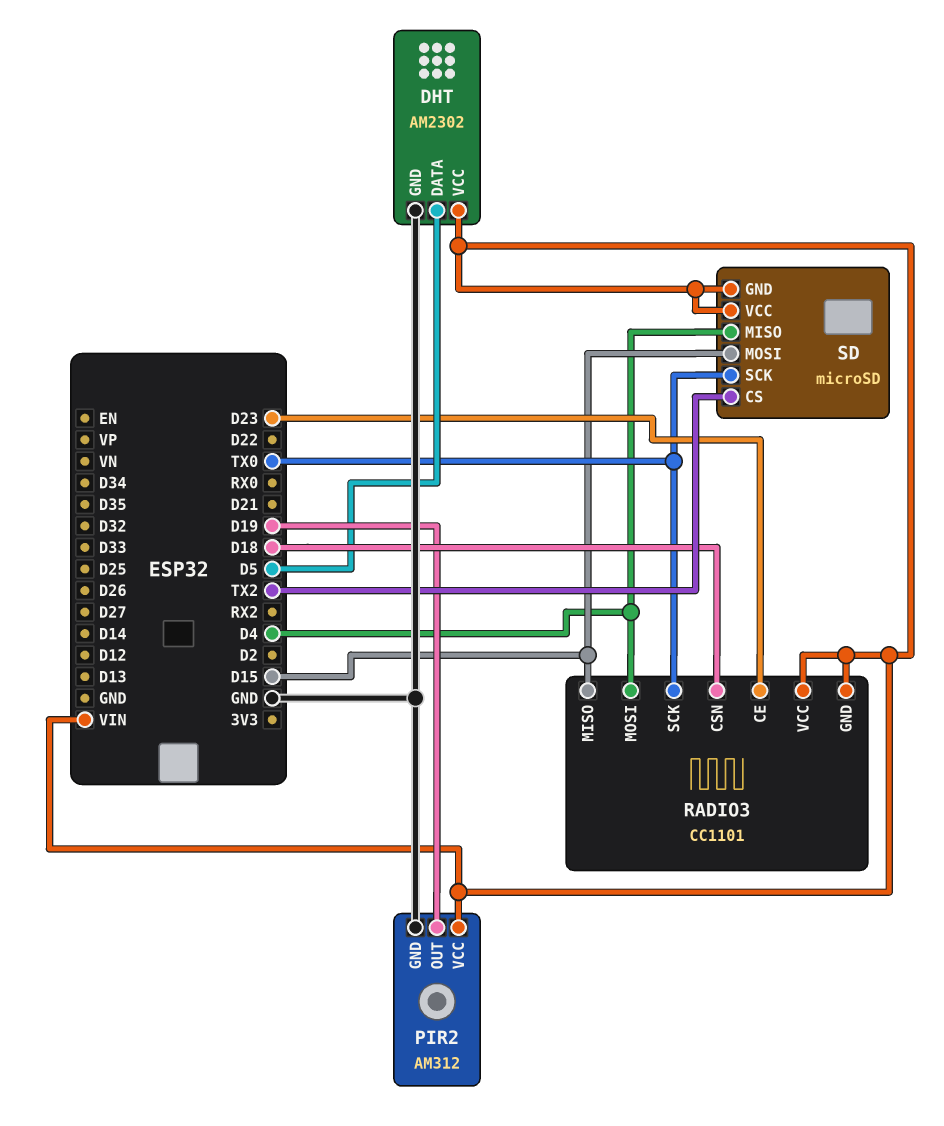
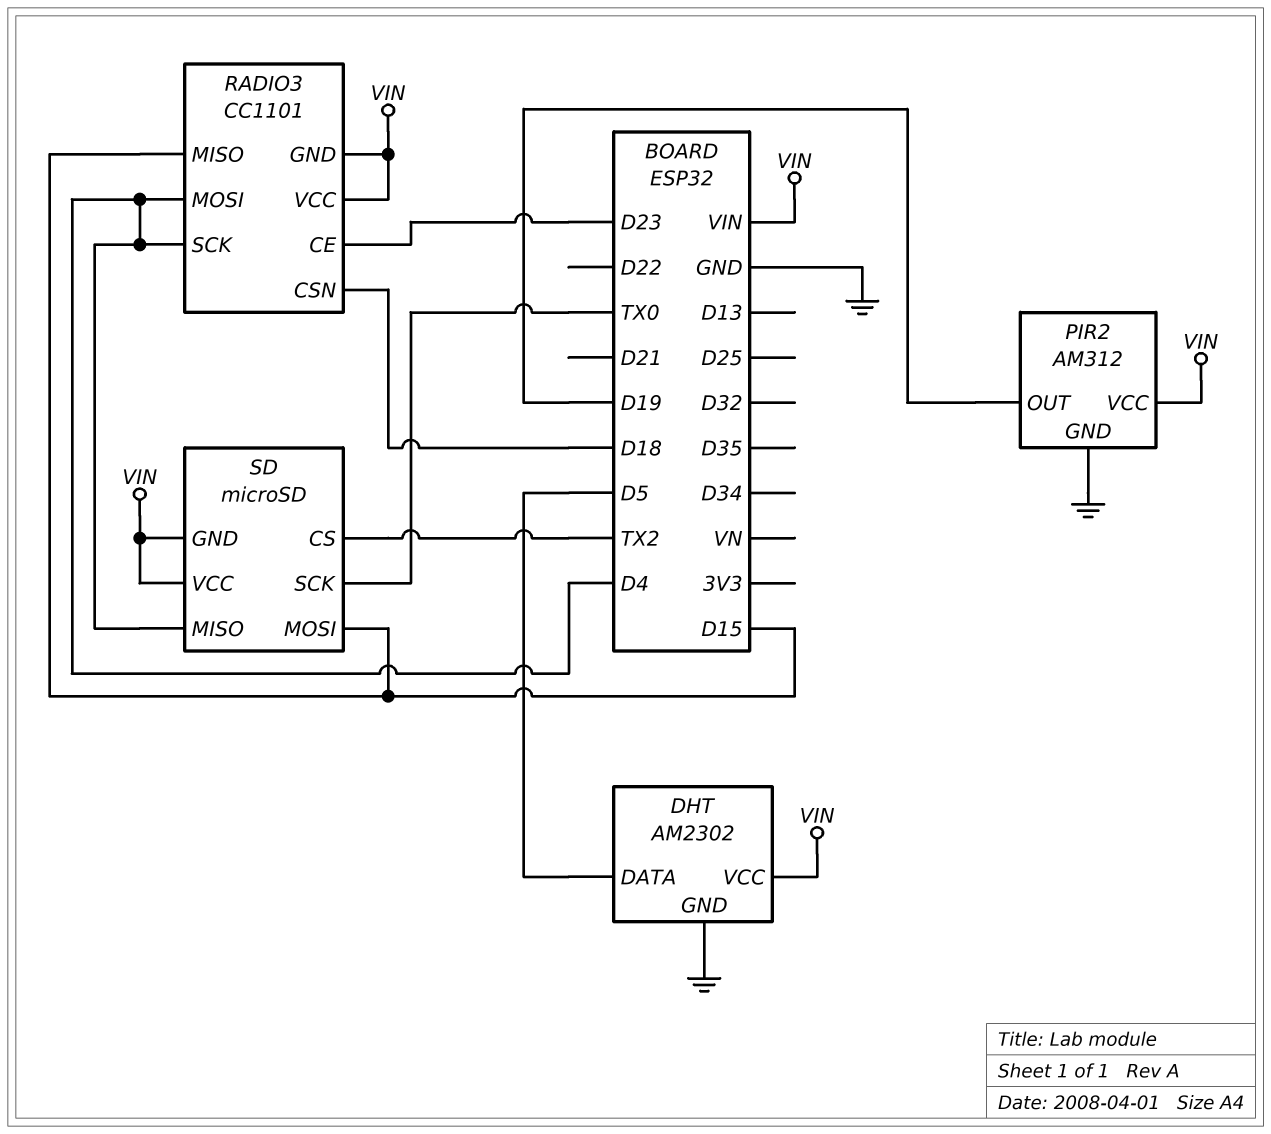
RADIO3 pin SCK: TX0 -> D4

